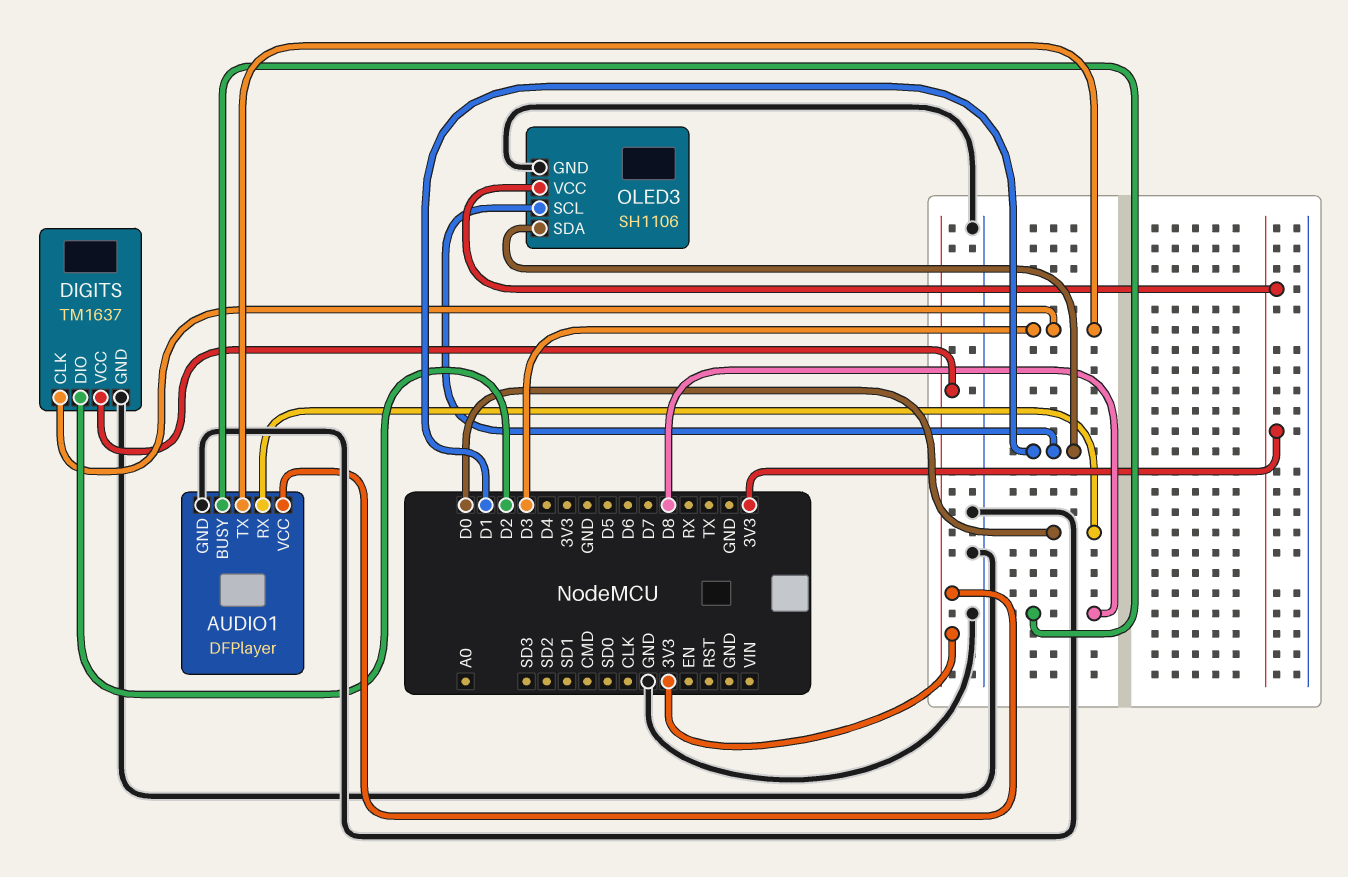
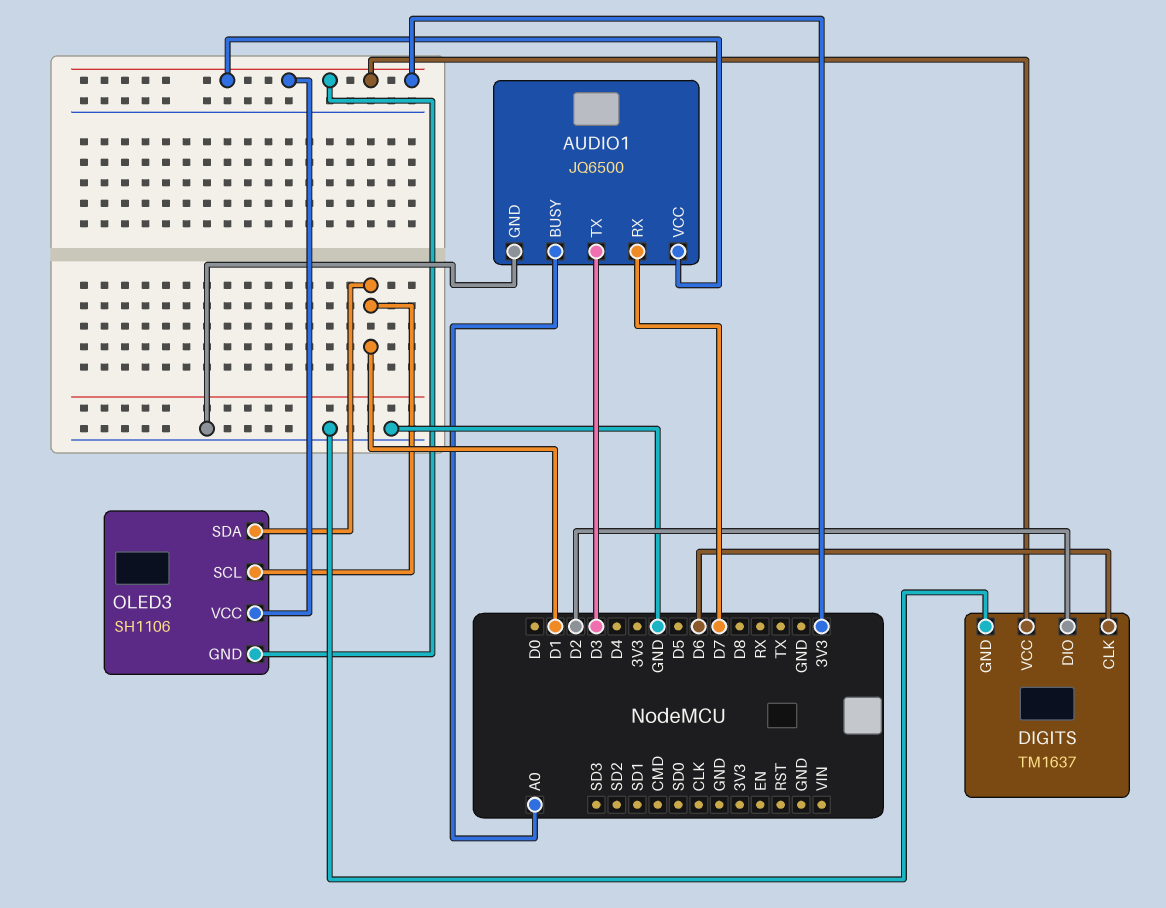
AUDIO1: DFPlayer -> JQ6500
AUDIO1 pin BUSY: D8 -> A0
AUDIO1 pin RX: D0 -> D7
DIGITS pin CLK: D3 -> D6
OLED3 pin GND: GND -> 3V3

